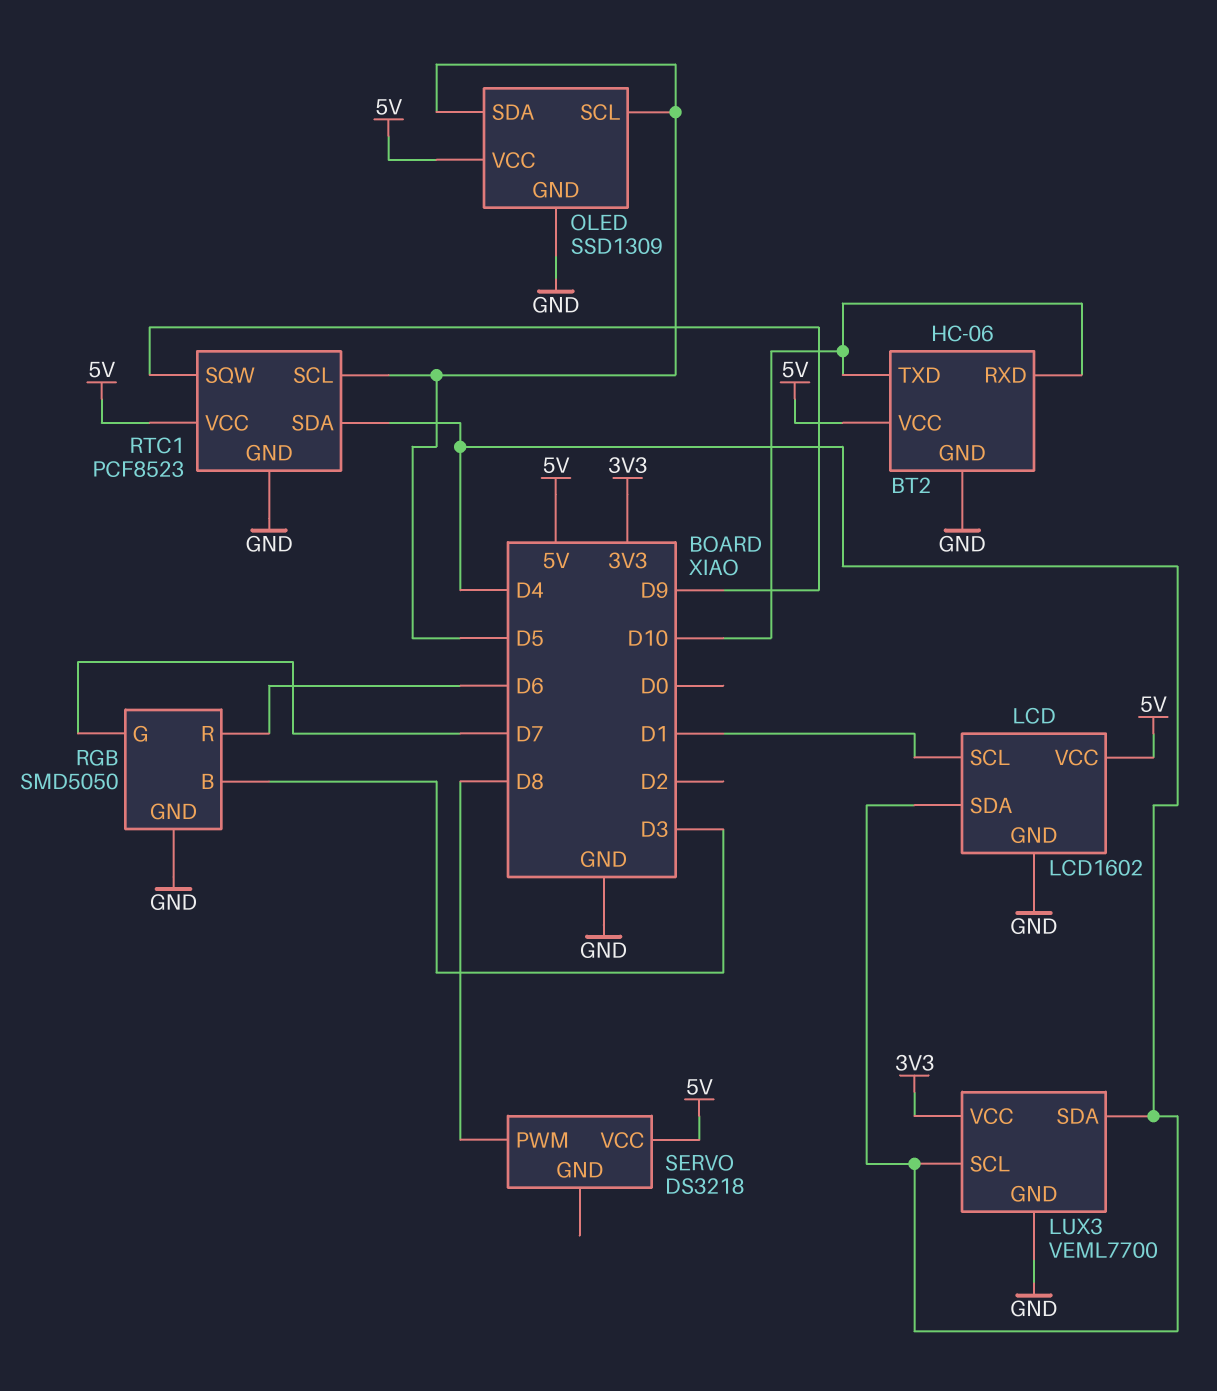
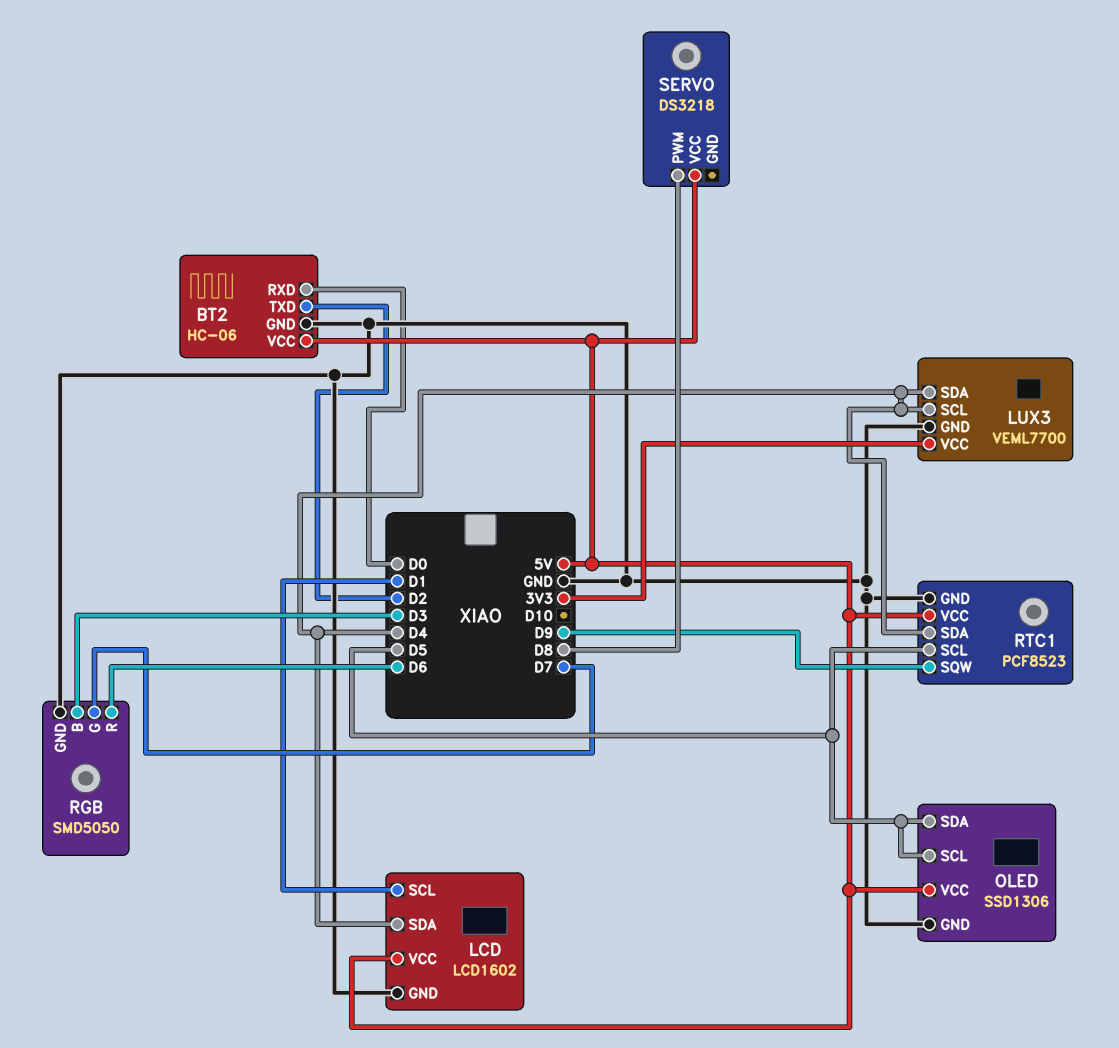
BT2 pin RXD: D10 -> D0
BT2 pin TXD: D10 -> D2
OLED: SSD1309 -> SSD1306

